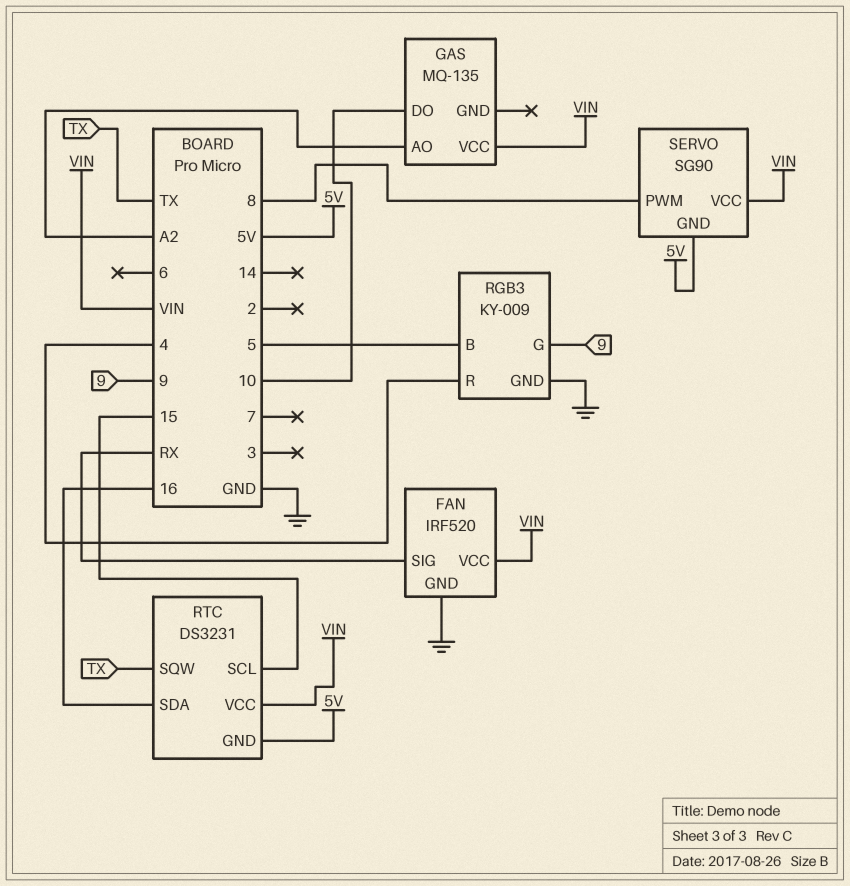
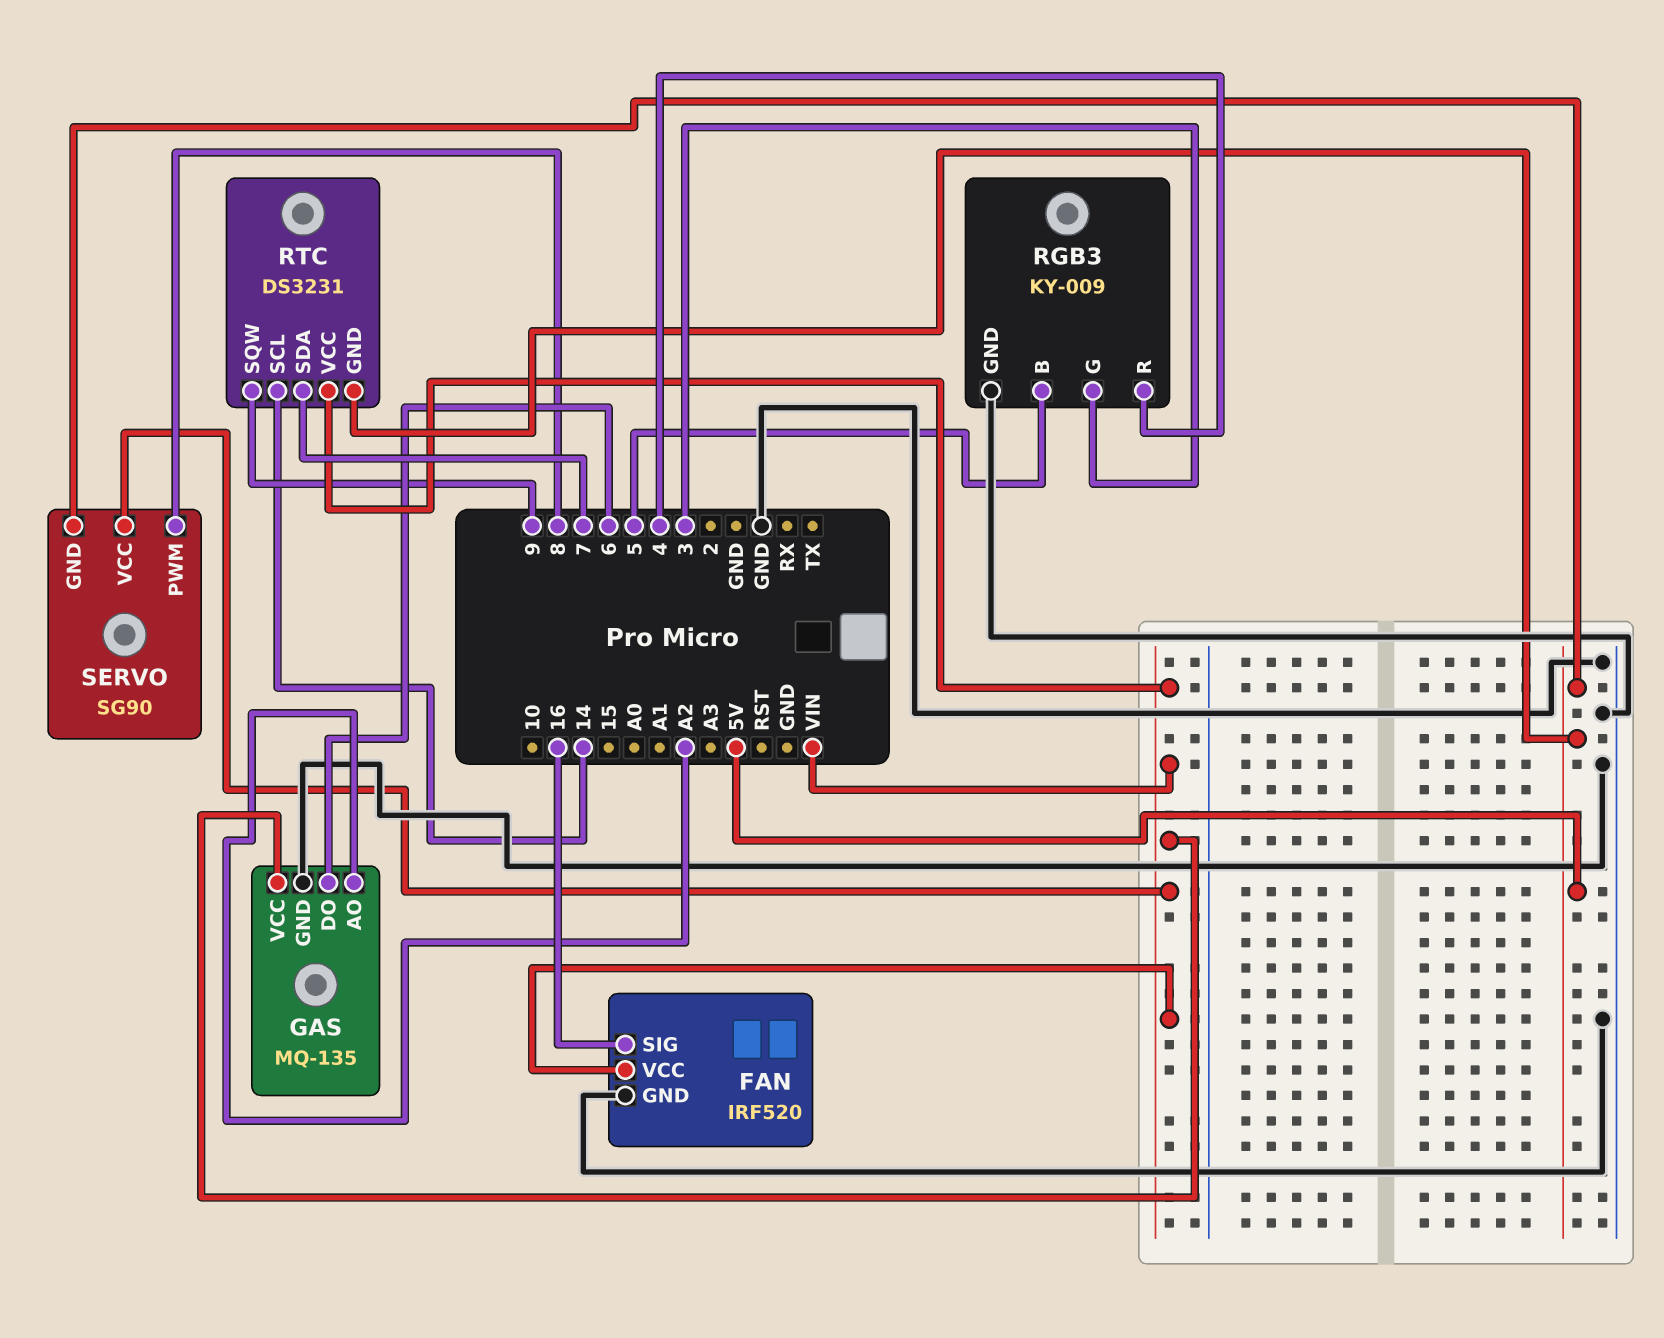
FAN pin SIG: RX -> 16
GAS pin DO: 10 -> 6
GAS pin GND: none -> GND
RGB3 pin G: 9 -> 3
RTC pin SCL: 15 -> 14
RTC pin SDA: 16 -> 7
RTC pin SQW: TX -> 9

